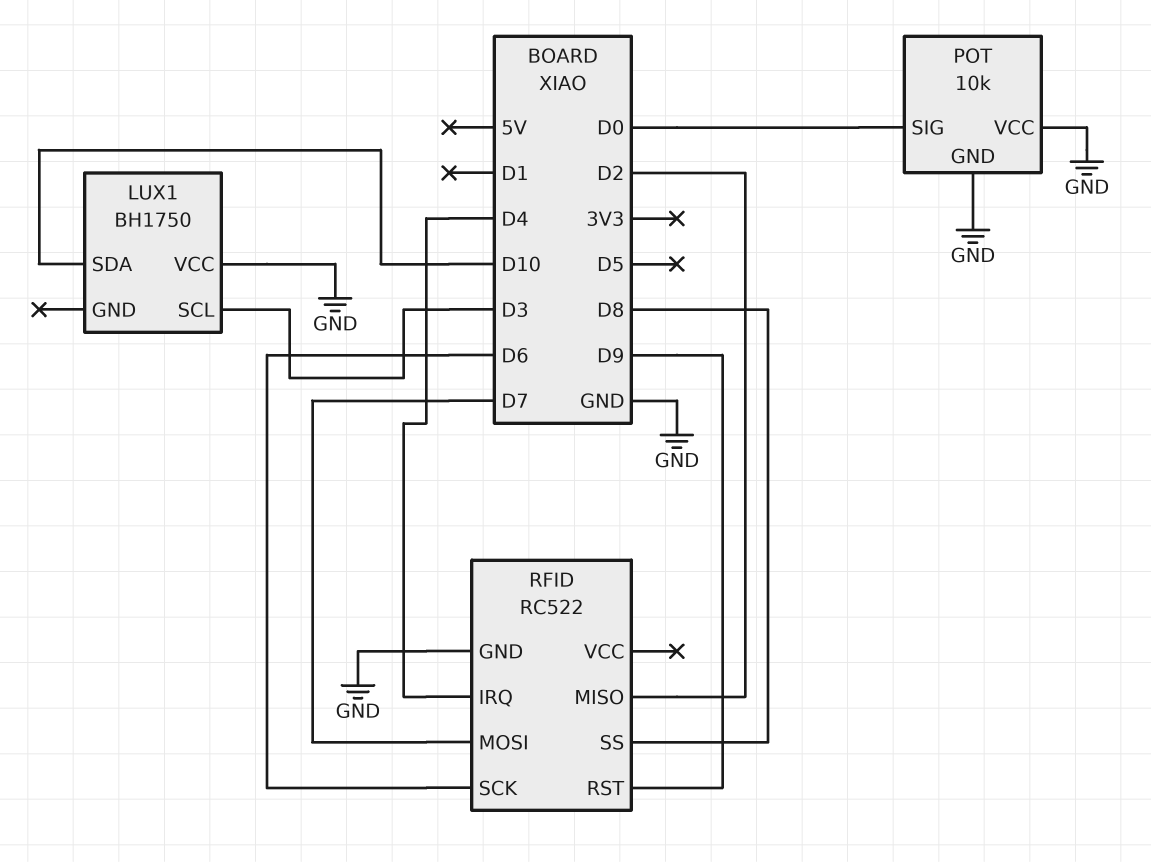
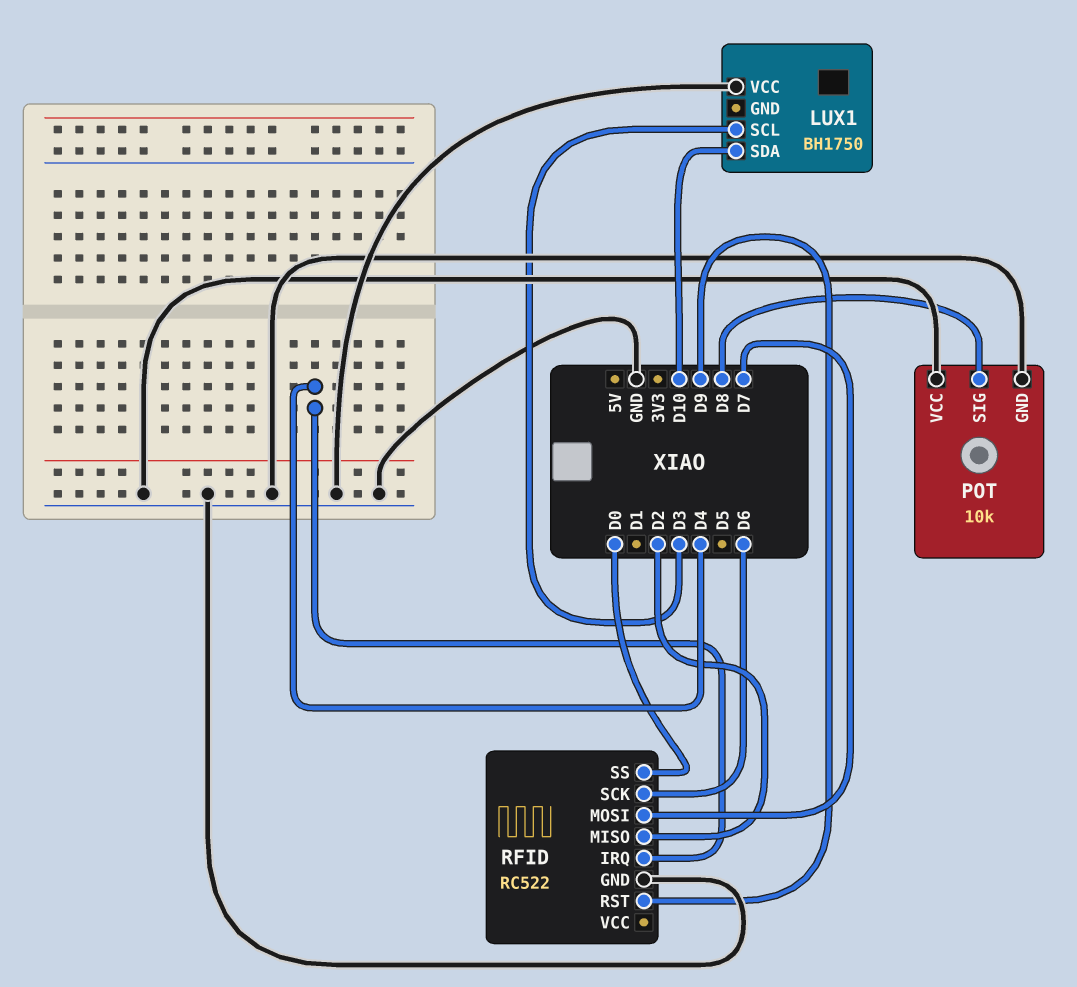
POT pin SIG: D0 -> D8
RFID pin SS: D8 -> D0

